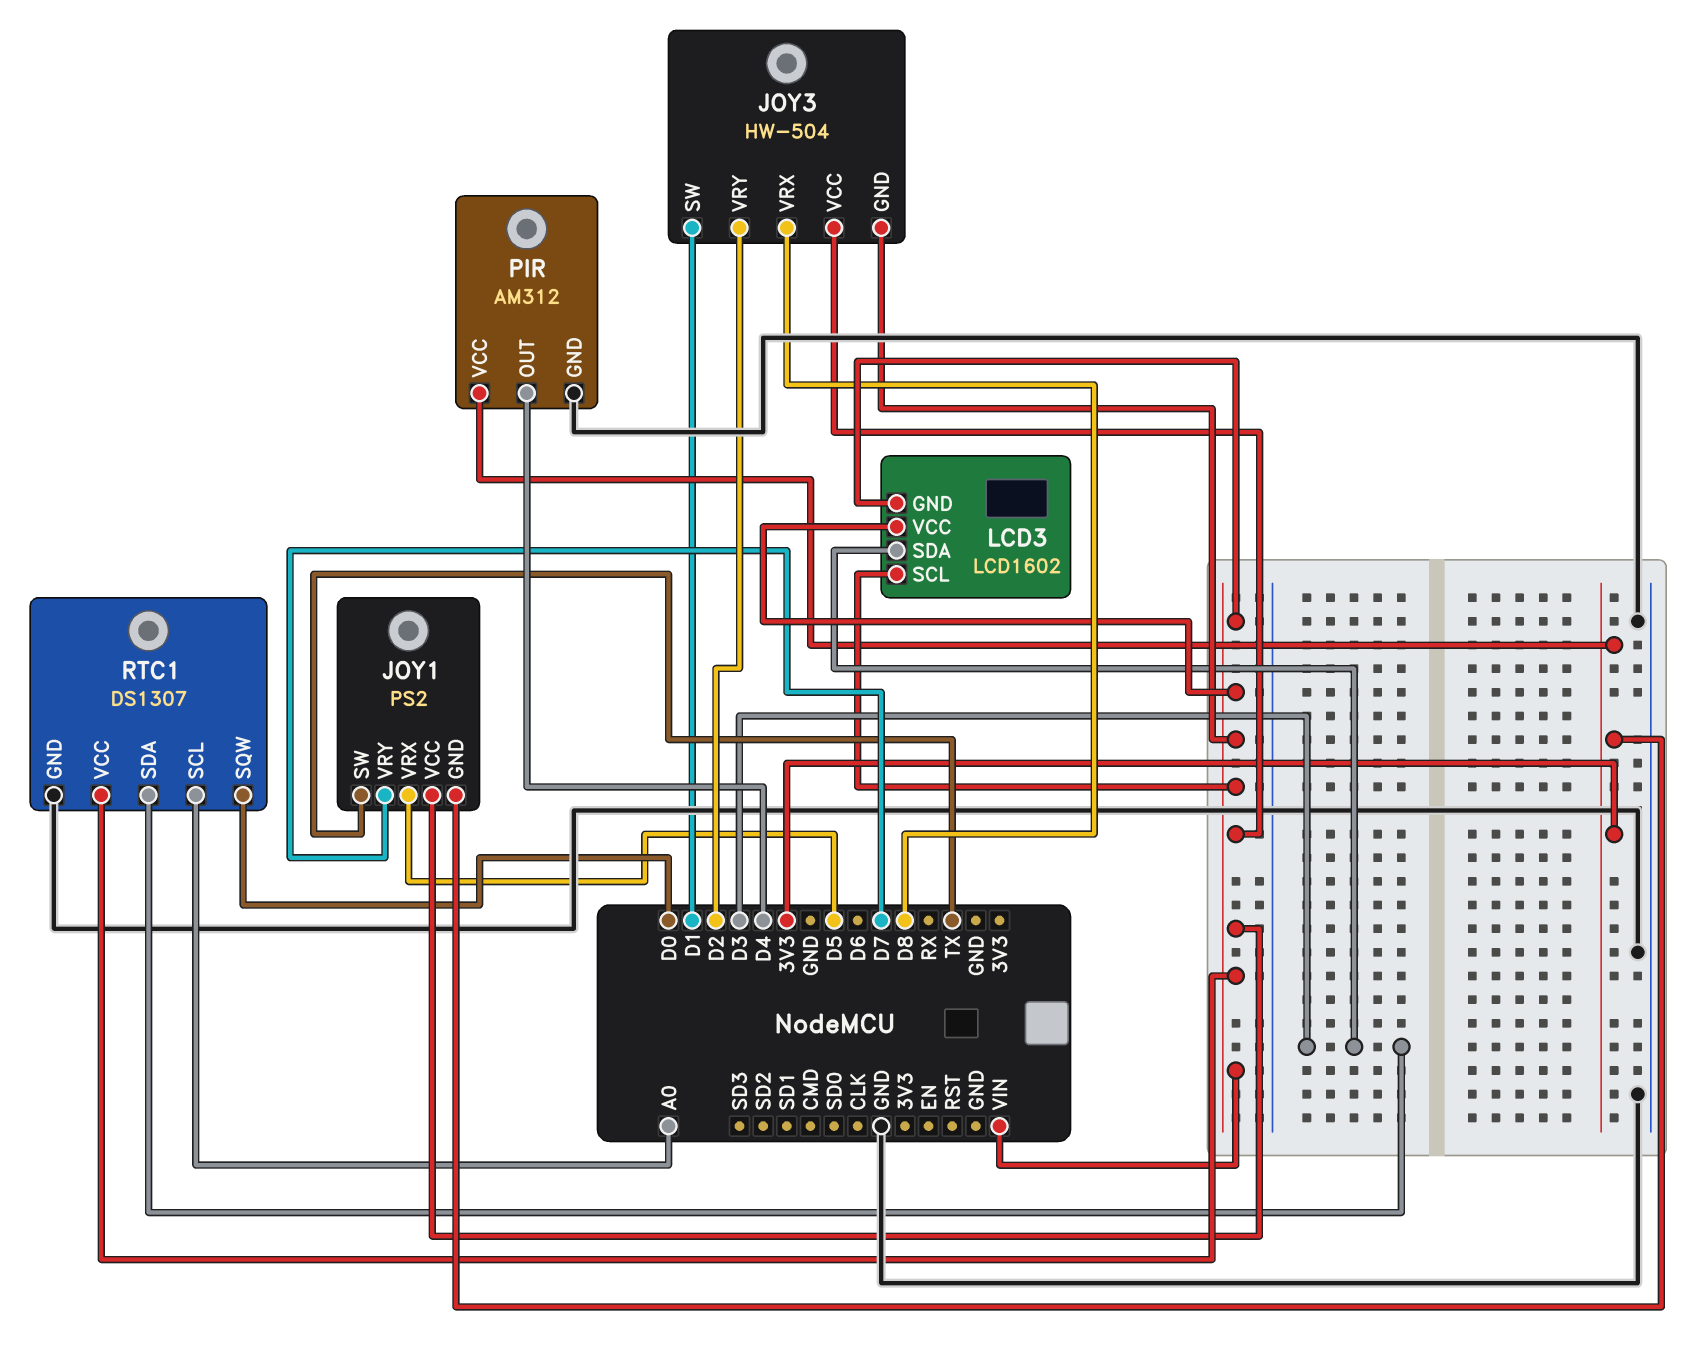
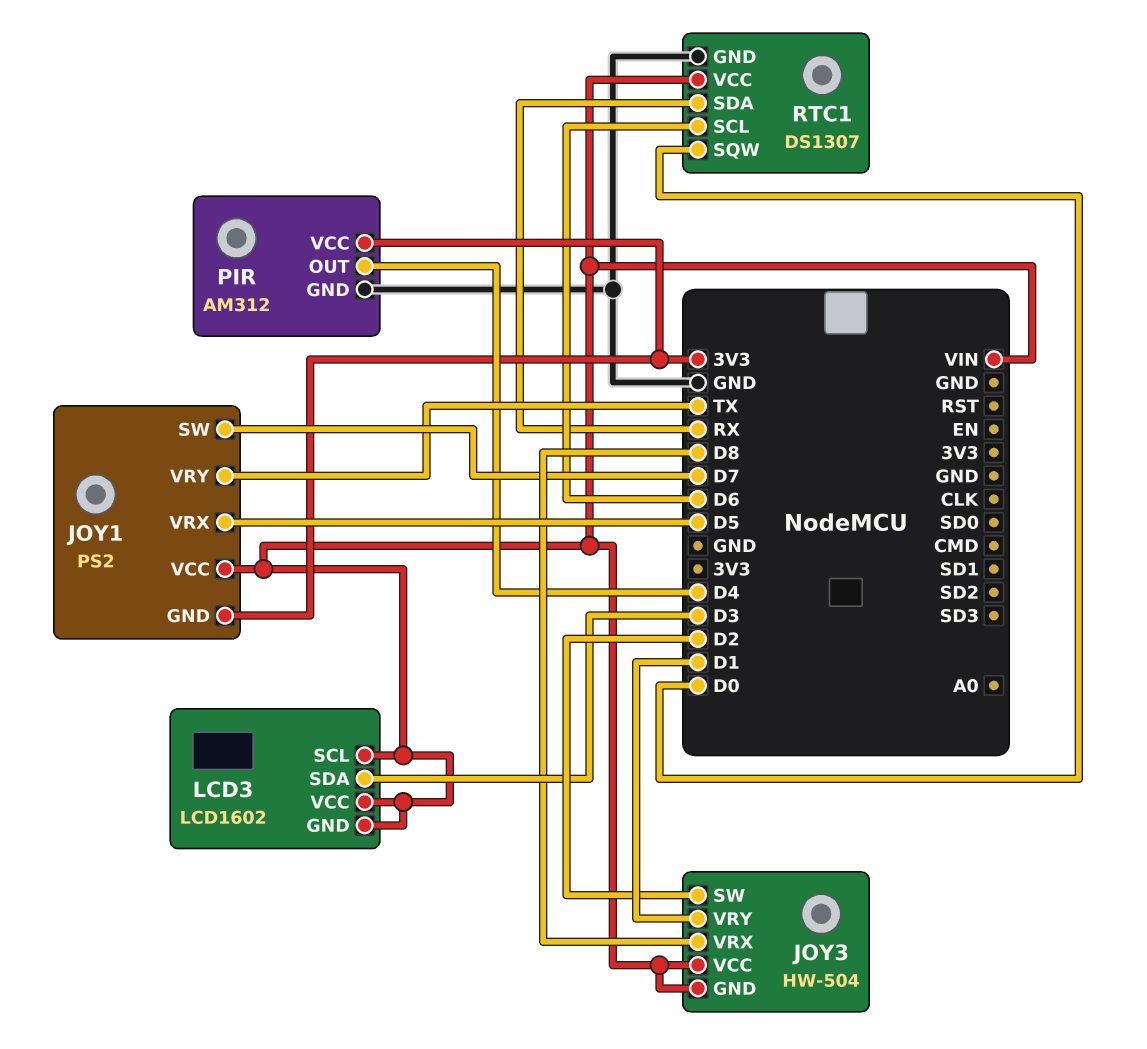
JOY1 pin SW: TX -> D7
JOY1 pin VRY: D7 -> TX
JOY3 pin SW: D1 -> D2
JOY3 pin VRY: D2 -> D1
RTC1 pin SCL: A0 -> D6
RTC1 pin SDA: D3 -> RX

